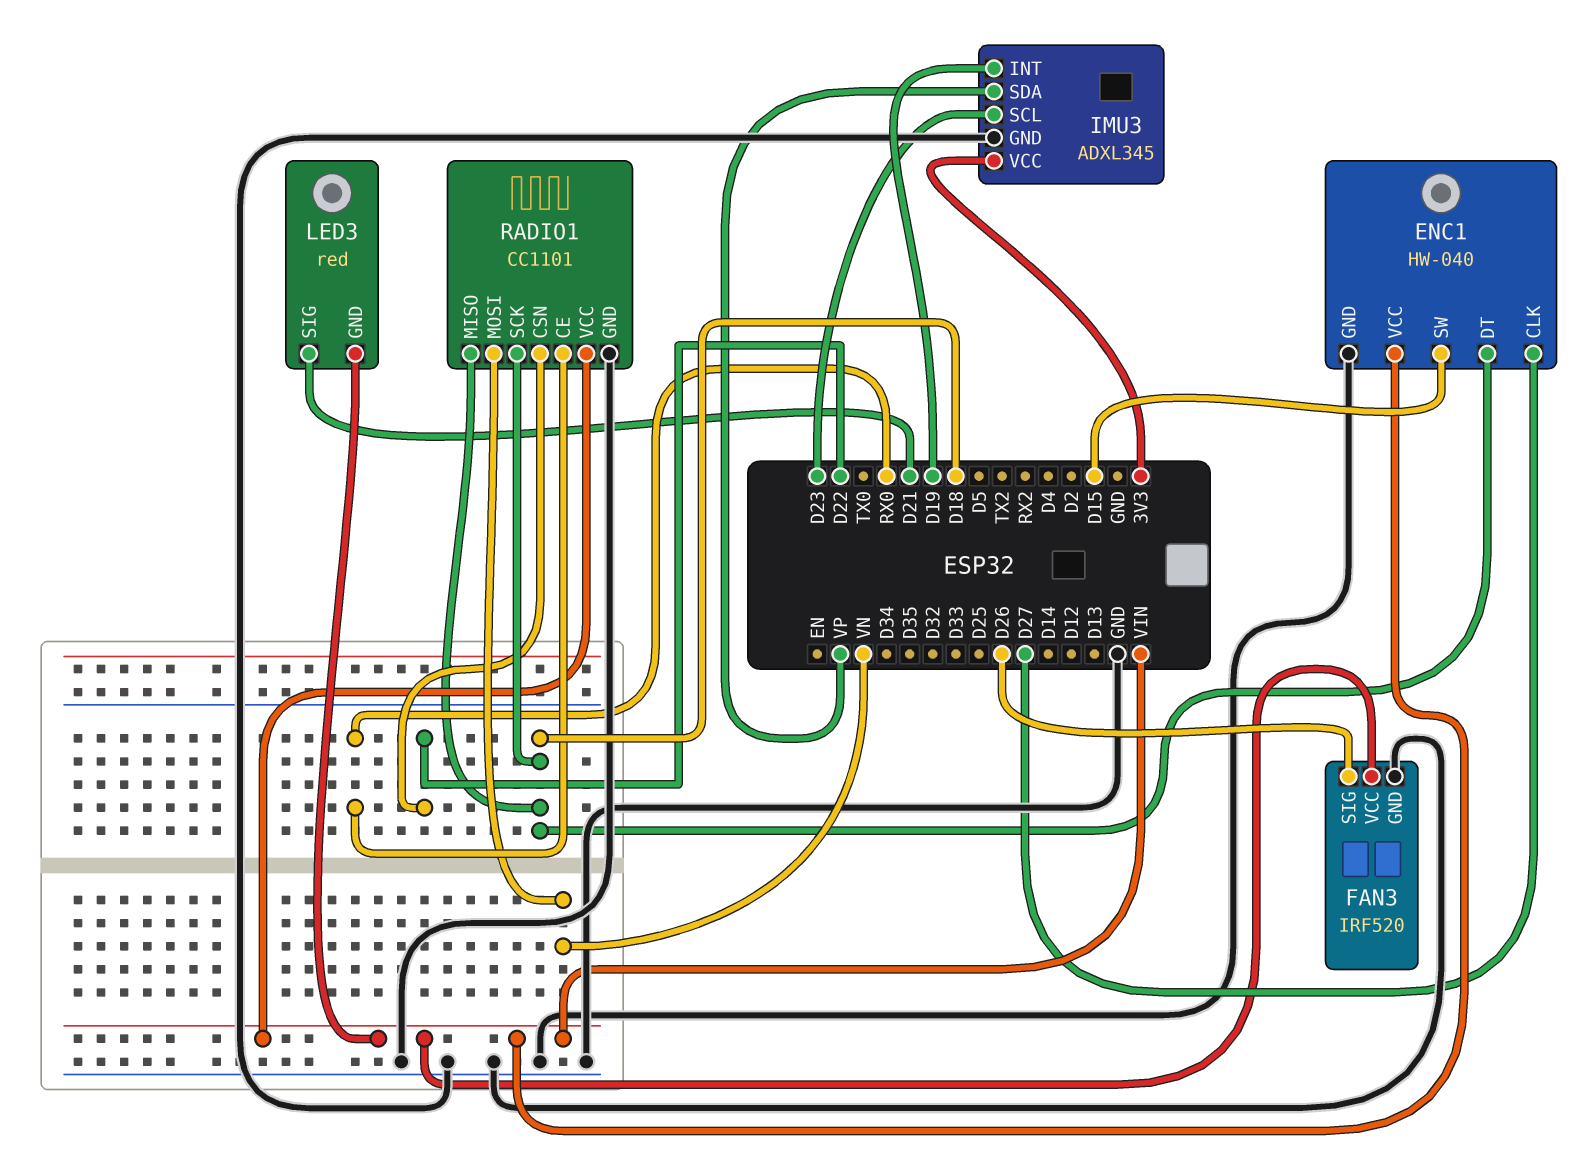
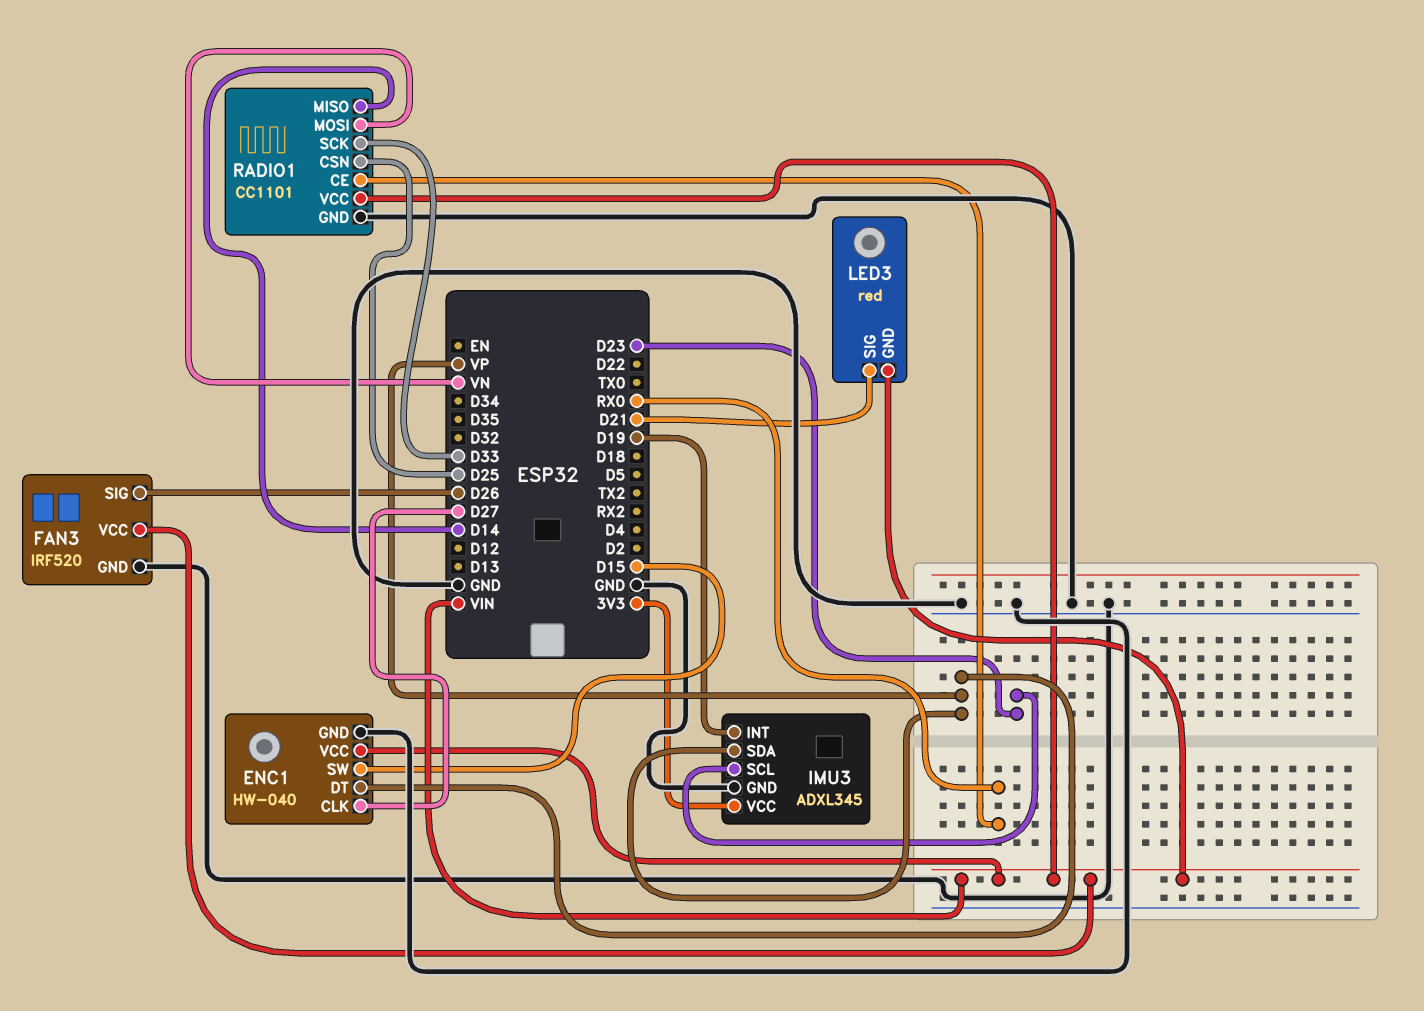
ENC1 pin DT: D18 -> VP
RADIO1 pin CSN: D22 -> D25
RADIO1 pin MISO: D18 -> D14
RADIO1 pin SCK: D18 -> D33

